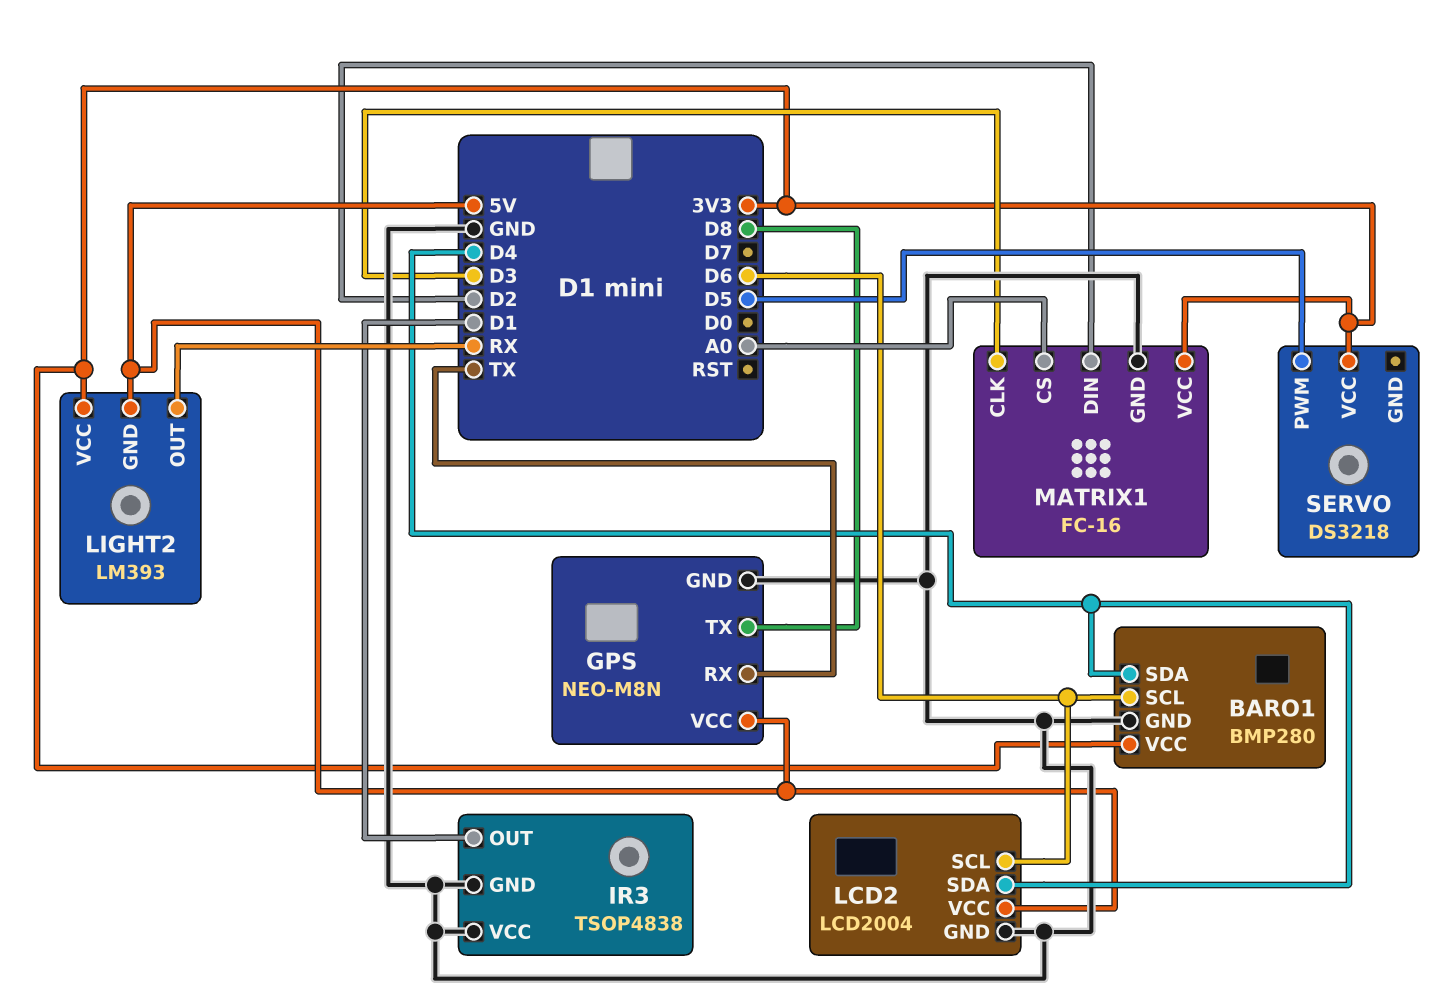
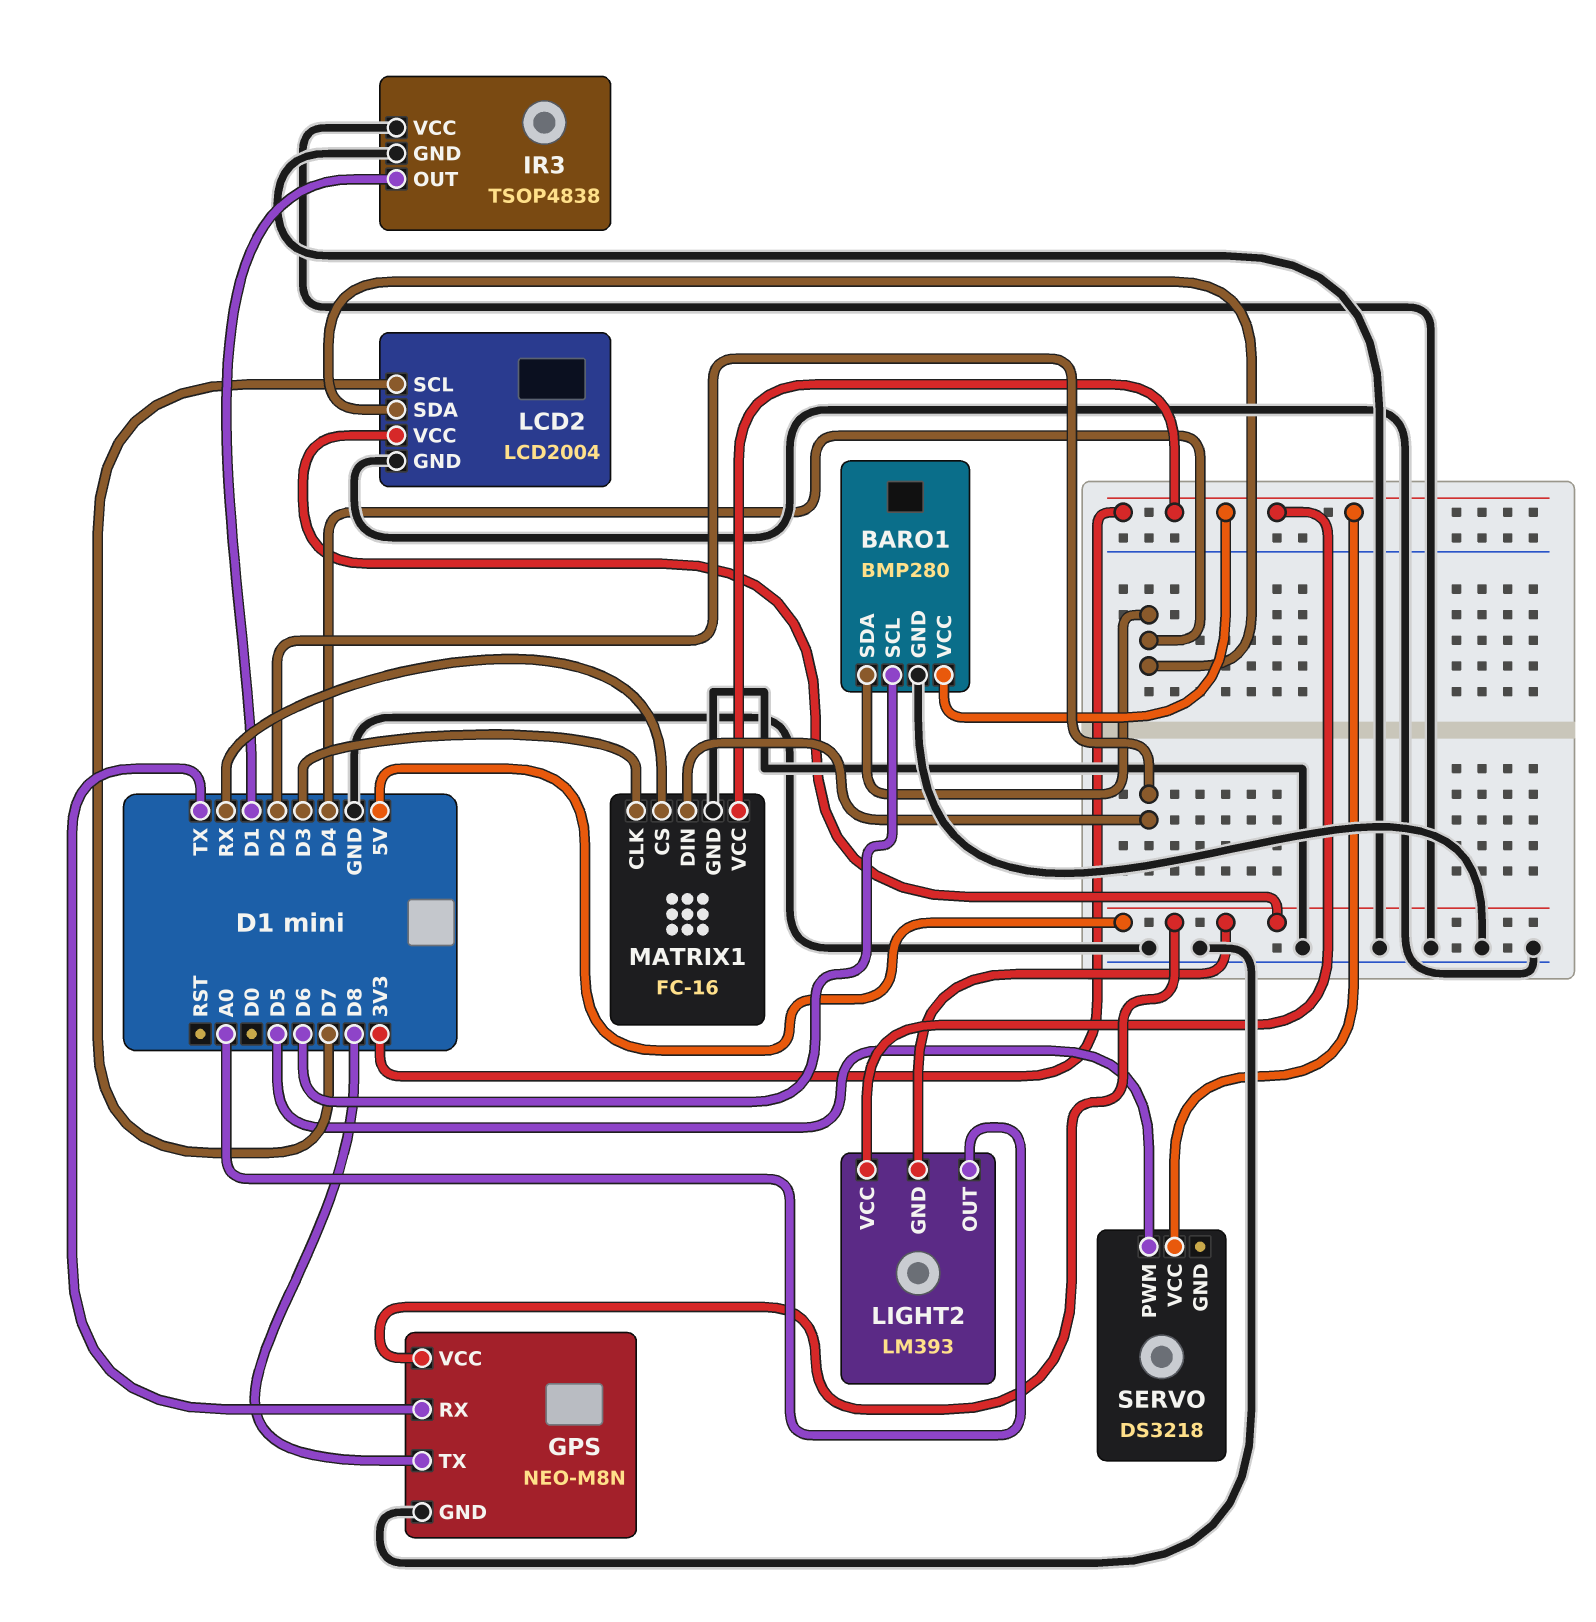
LCD2 pin SCL: D6 -> D7
LIGHT2 pin OUT: RX -> A0
MATRIX1 pin CS: A0 -> RX

